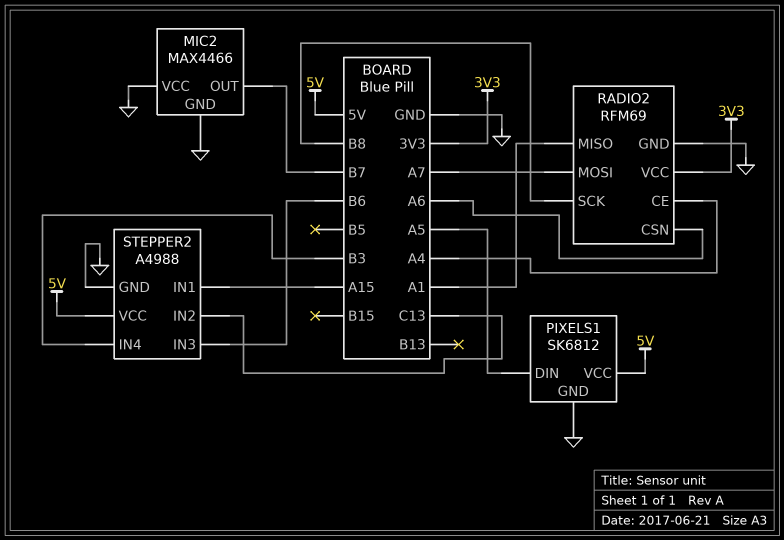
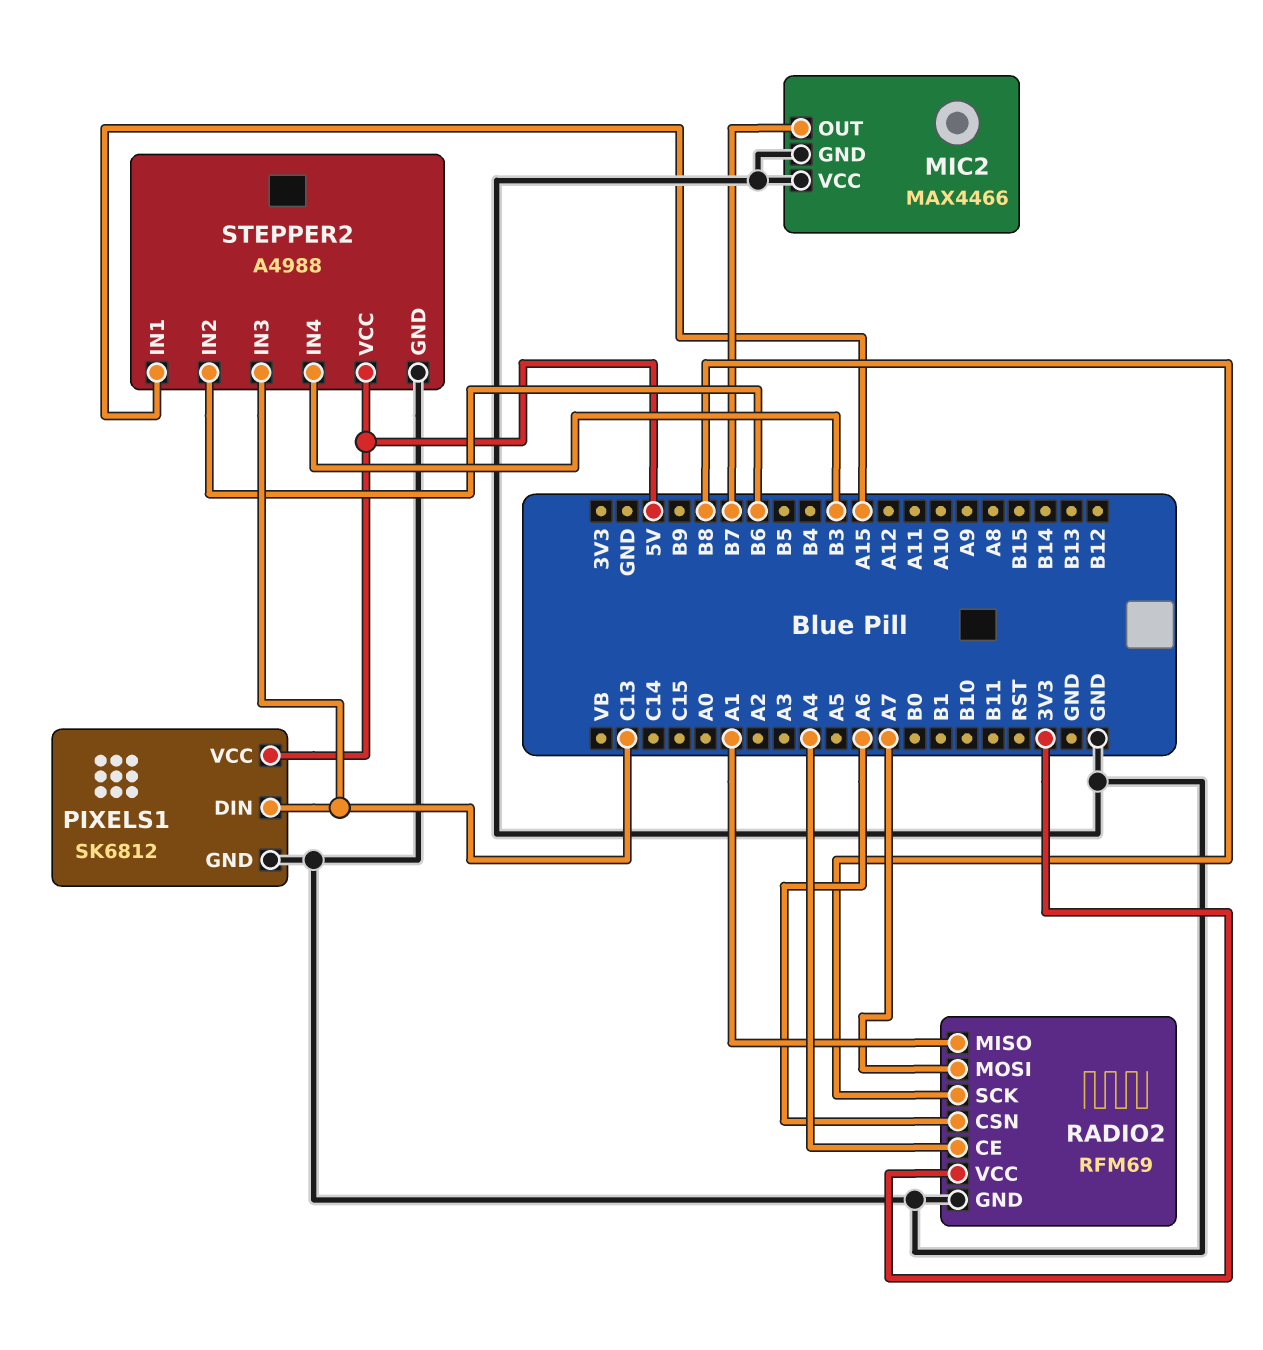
PIXELS1 pin DIN: A5 -> C13
STEPPER2 pin IN2: C13 -> B6
STEPPER2 pin IN3: B6 -> C13

